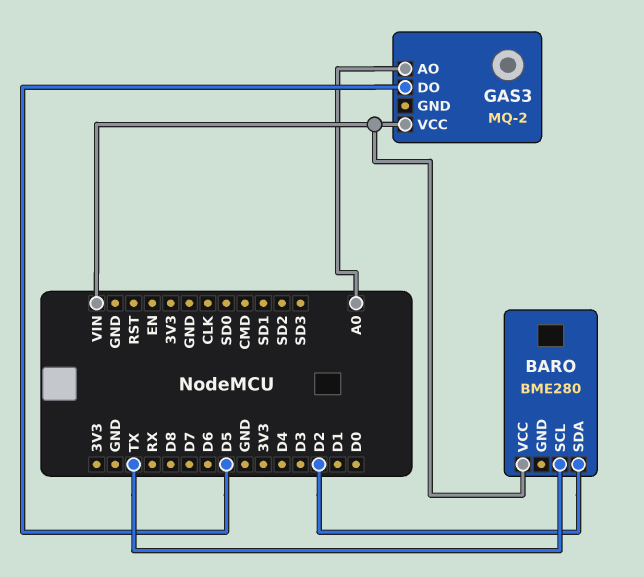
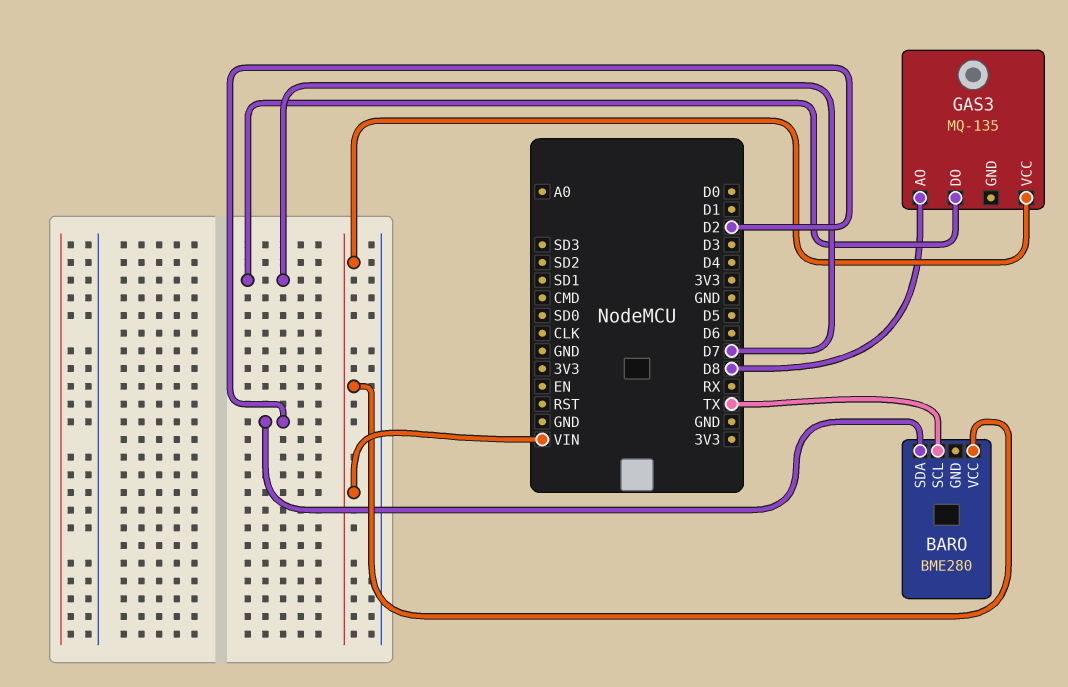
GAS3: MQ-2 -> MQ-135
GAS3 pin AO: A0 -> D8
GAS3 pin DO: D5 -> D7

